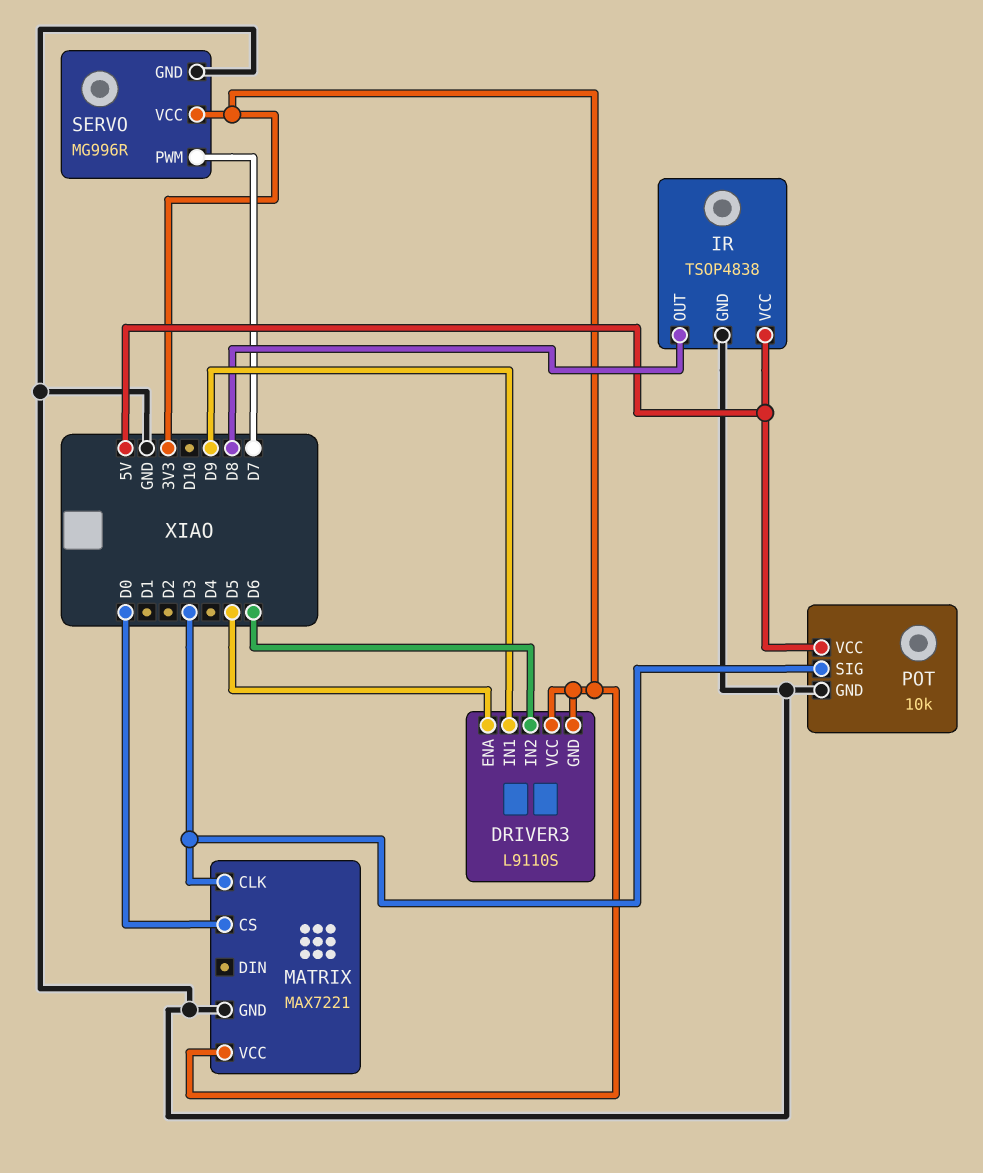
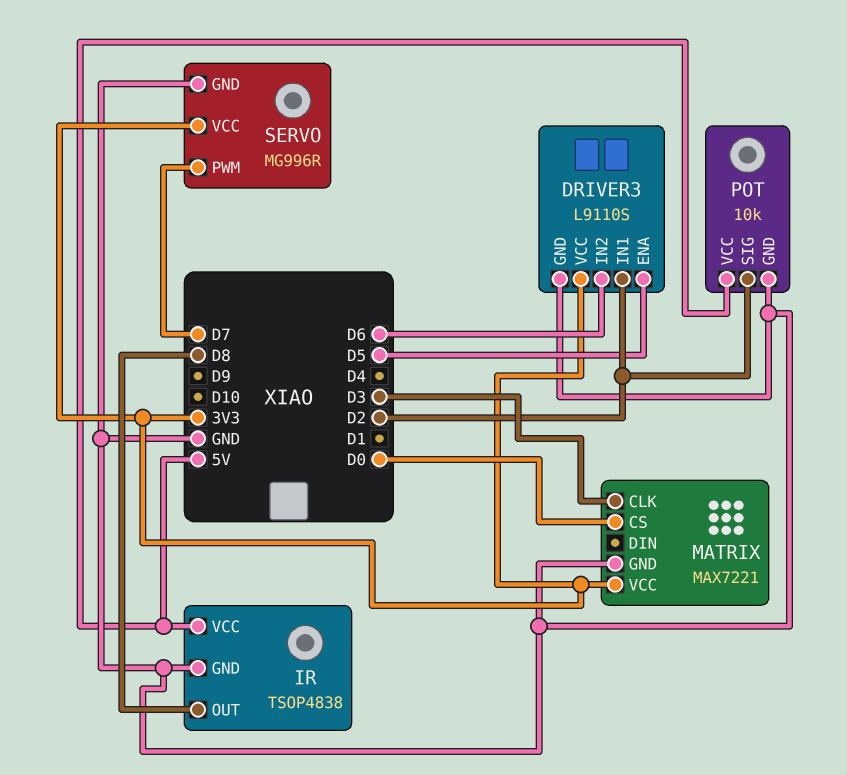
DRIVER3 pin GND: 3V3 -> GND
DRIVER3 pin IN1: D9 -> D2
POT pin SIG: D3 -> D2

